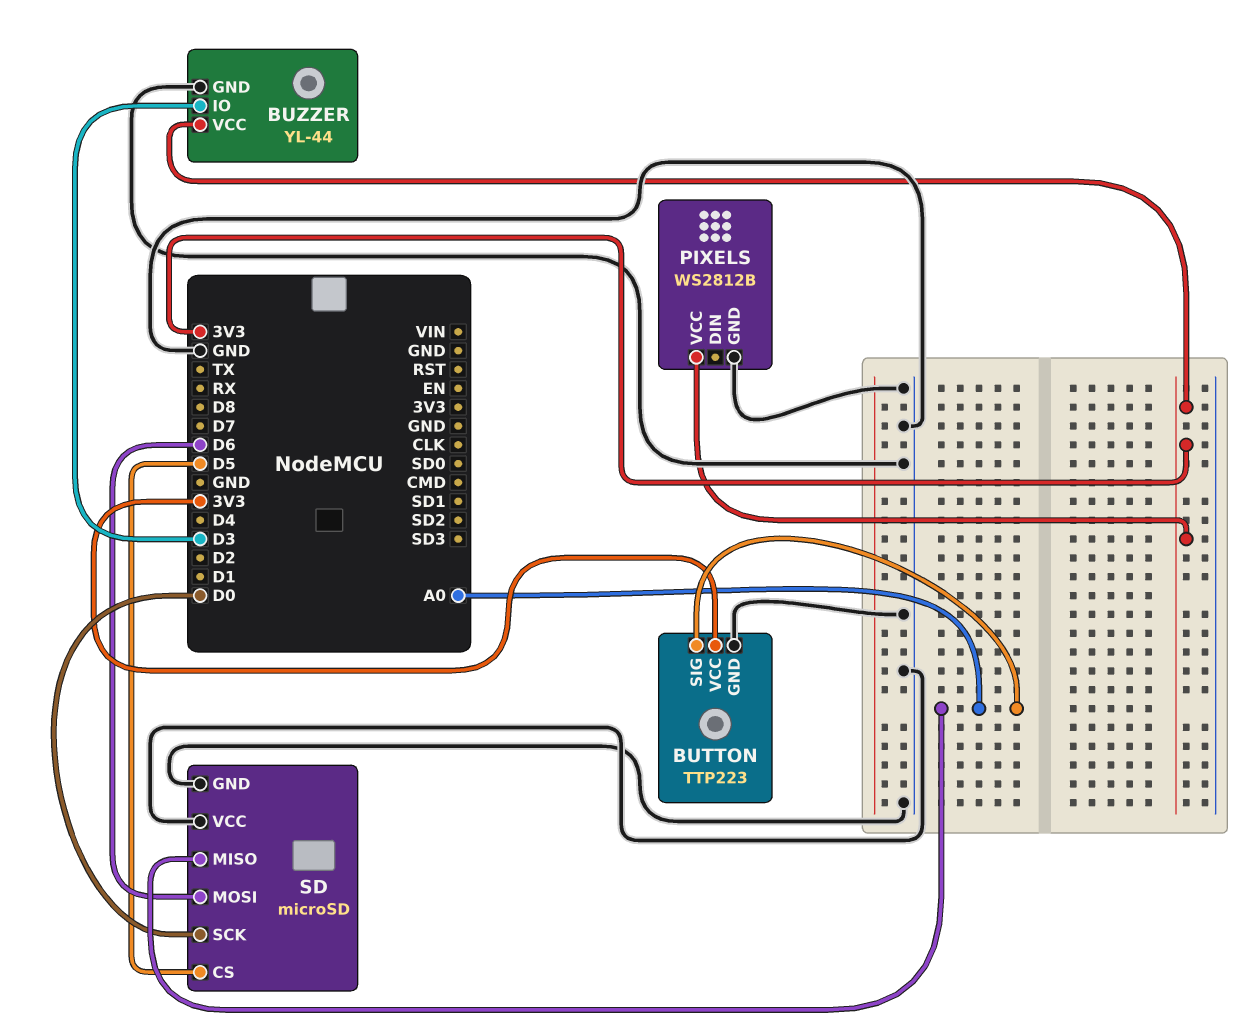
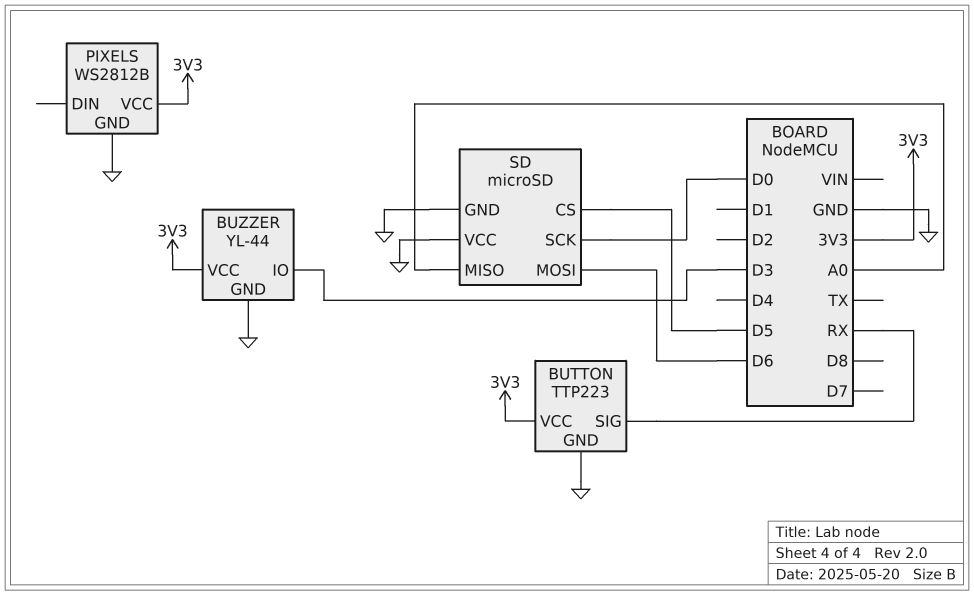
BUTTON pin SIG: A0 -> RX

